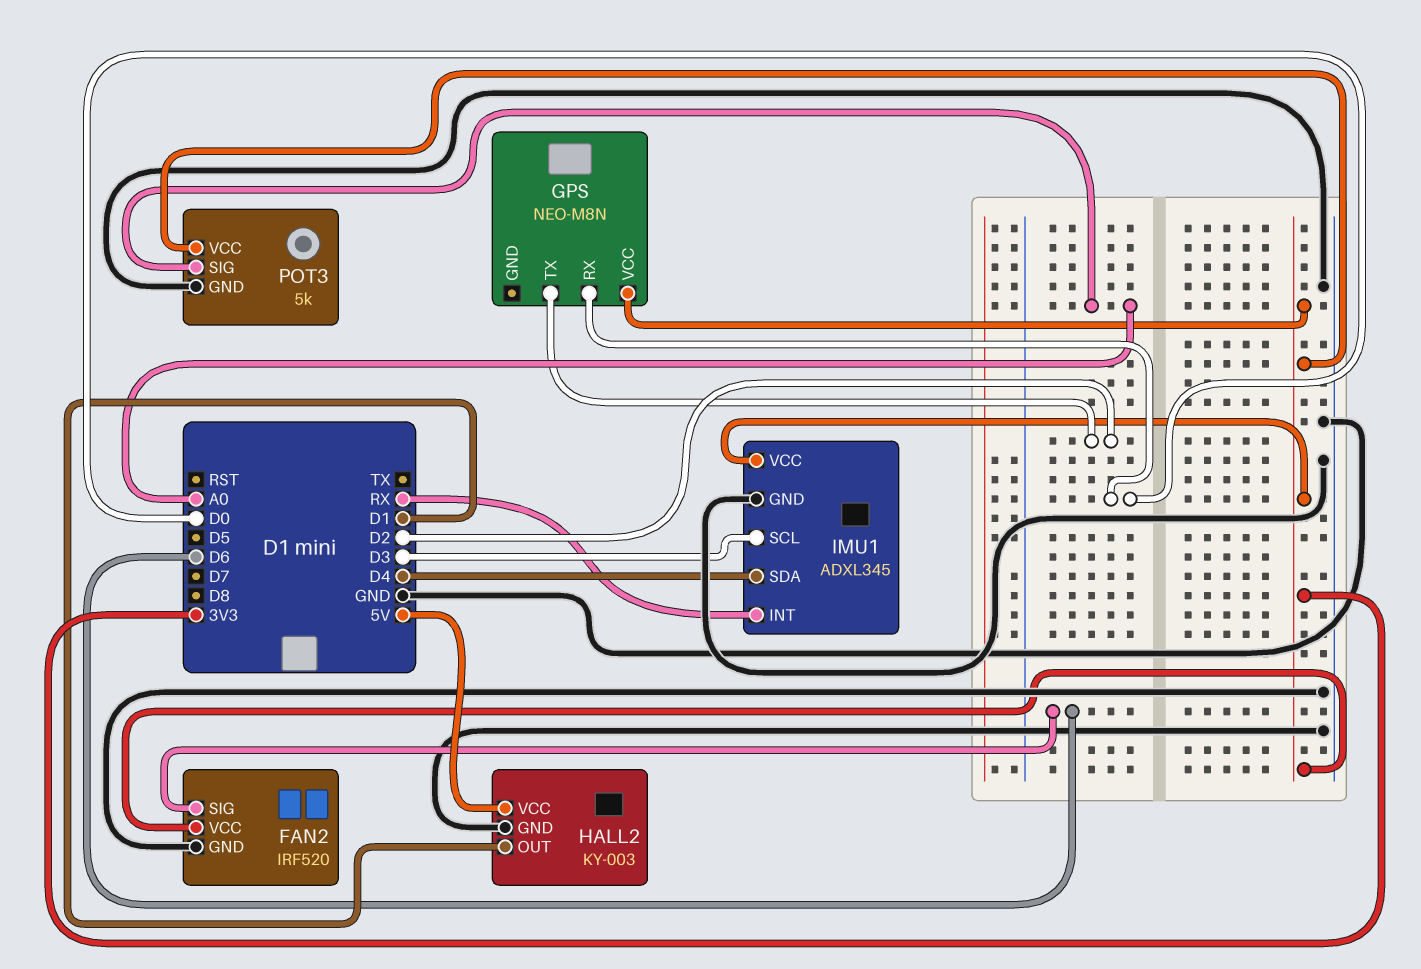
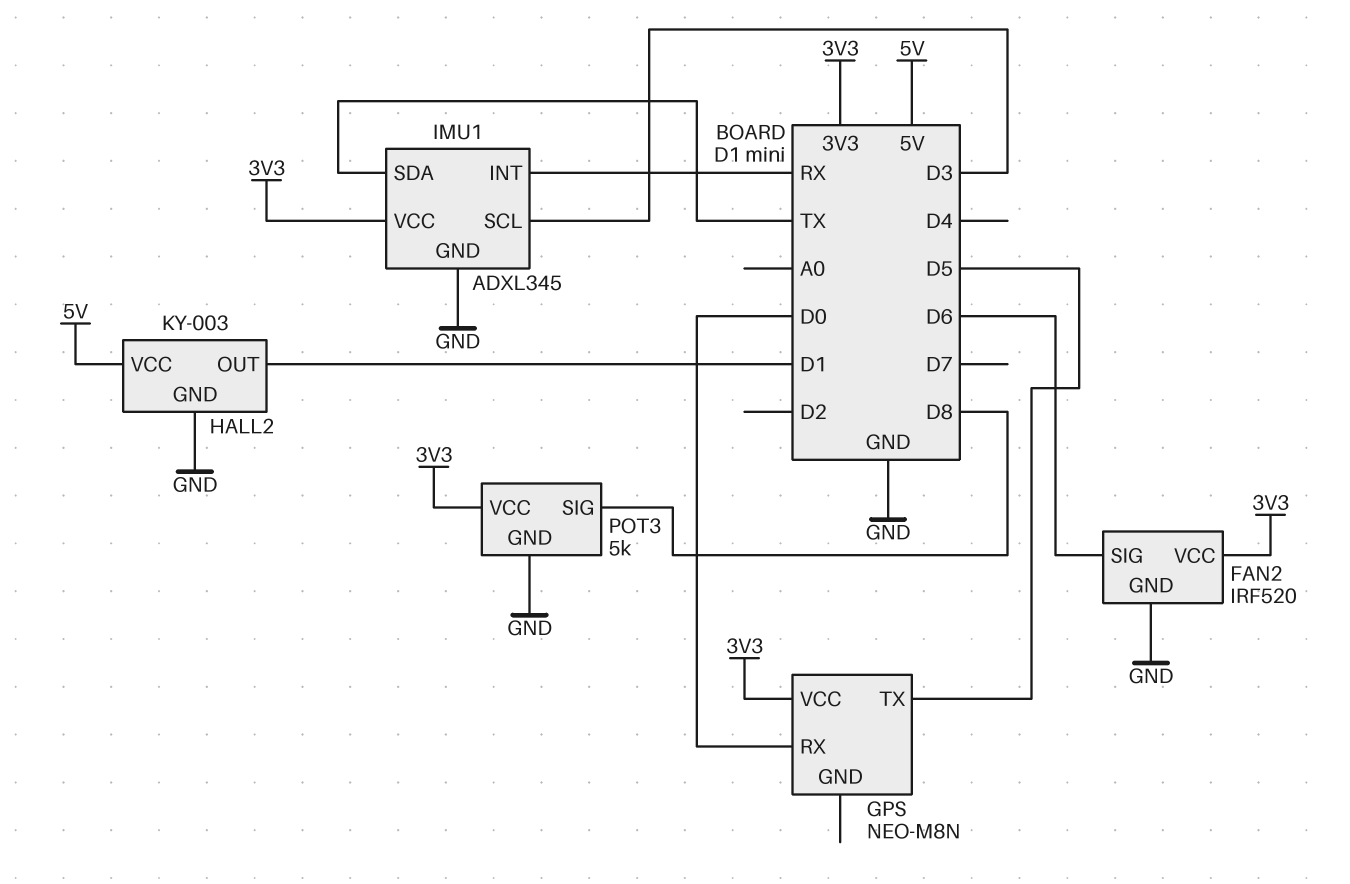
GPS pin TX: D2 -> D5
IMU1 pin SDA: D4 -> TX
POT3 pin SIG: A0 -> D8

